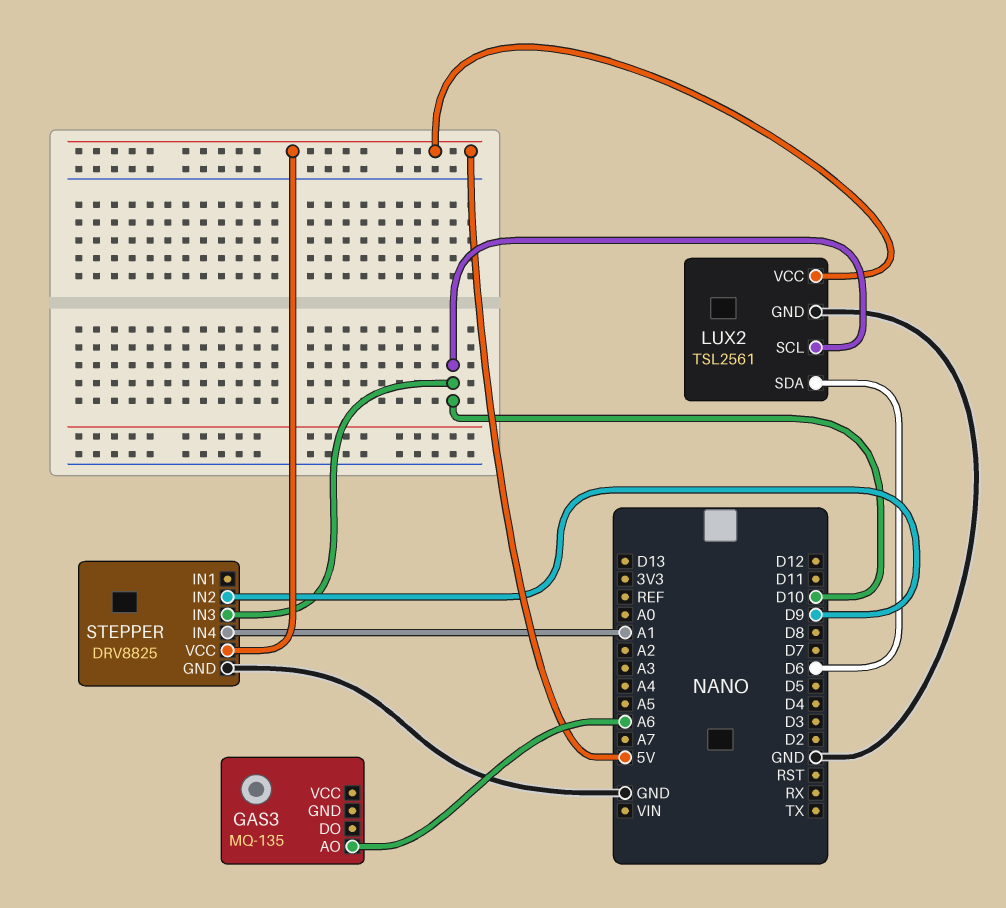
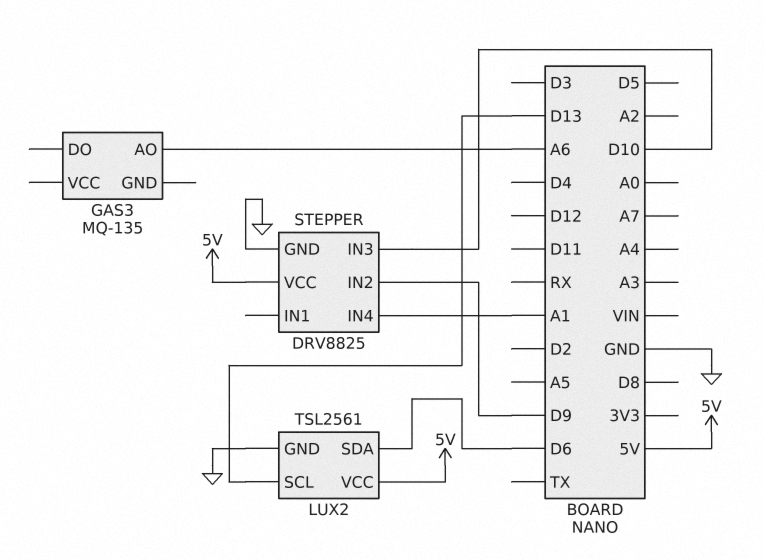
LUX2 pin SCL: D10 -> D13

